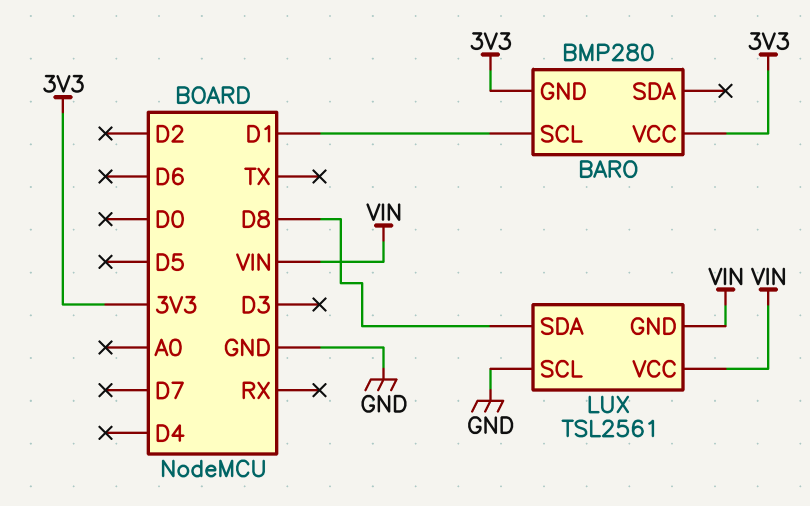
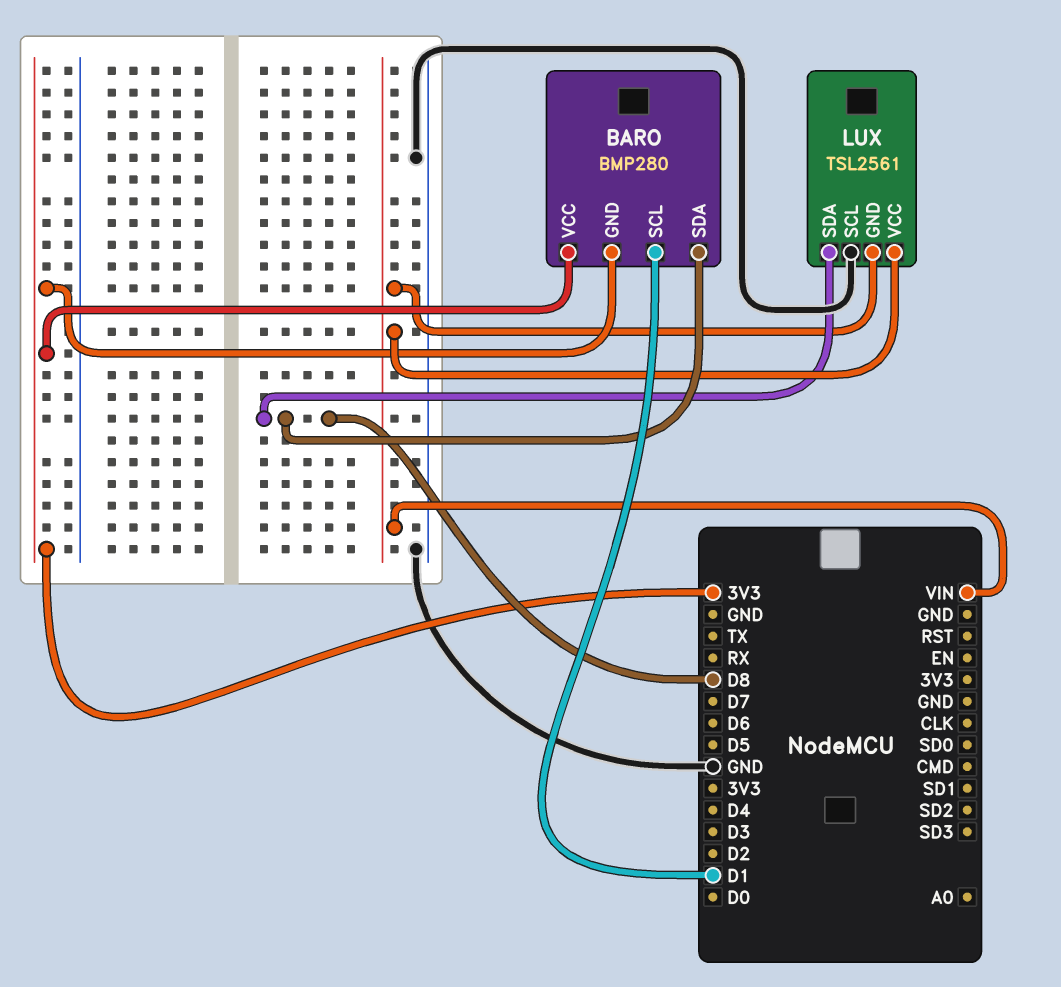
BARO pin SDA: none -> D8

